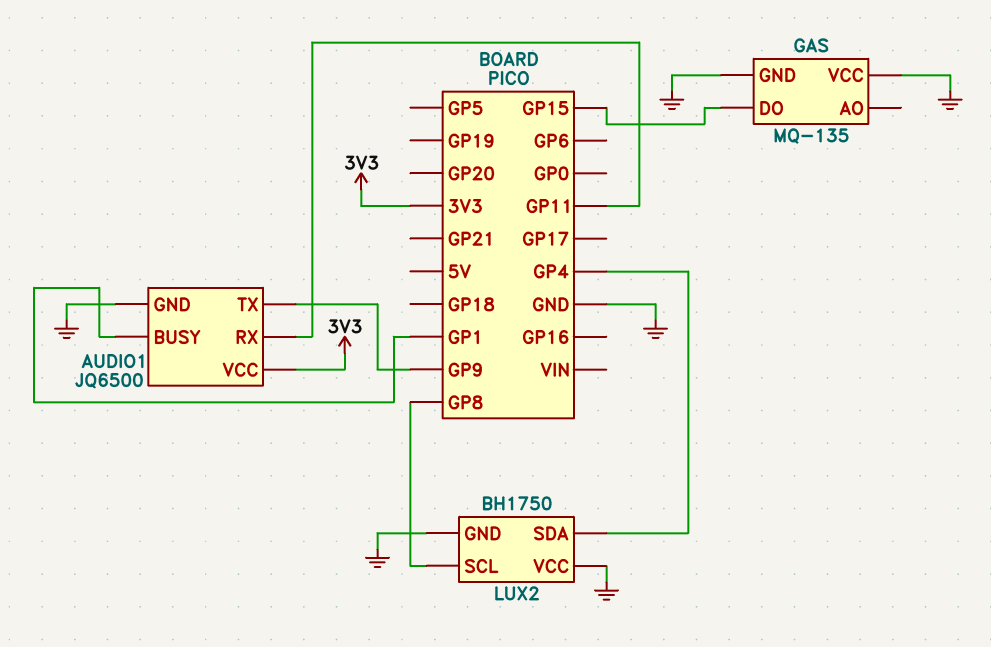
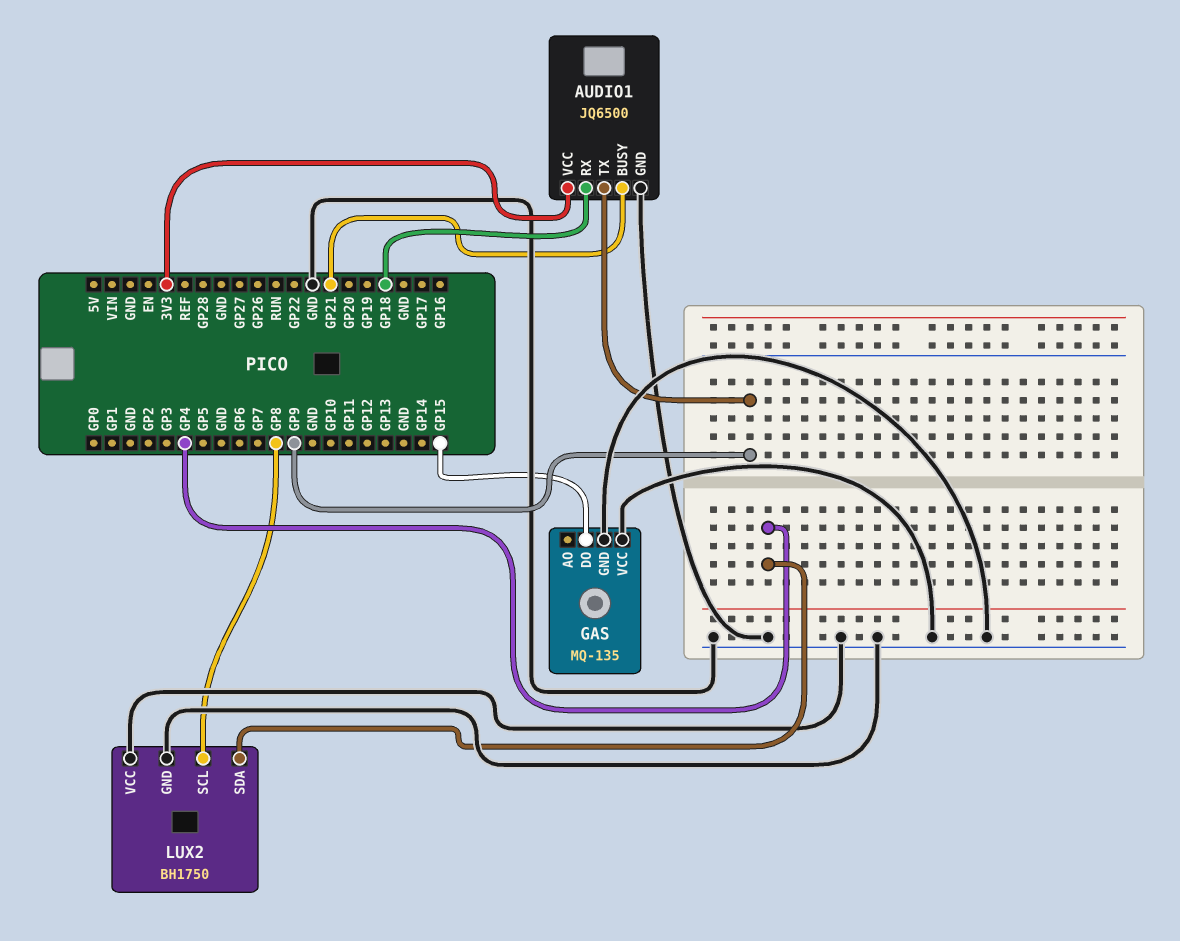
AUDIO1 pin BUSY: GP1 -> GP21
AUDIO1 pin RX: GP11 -> GP18

